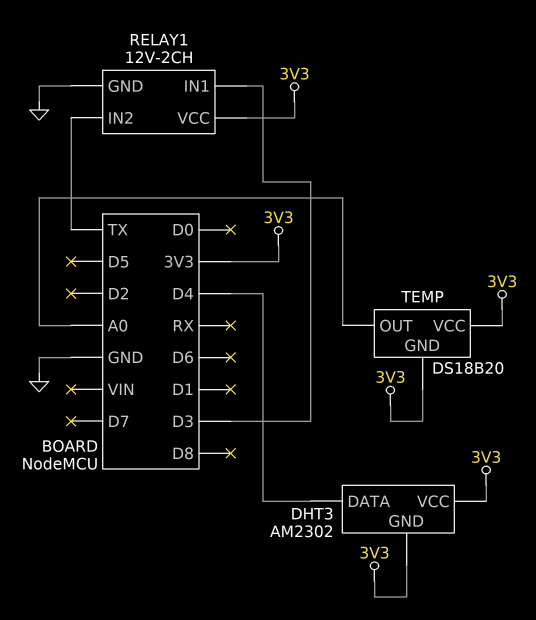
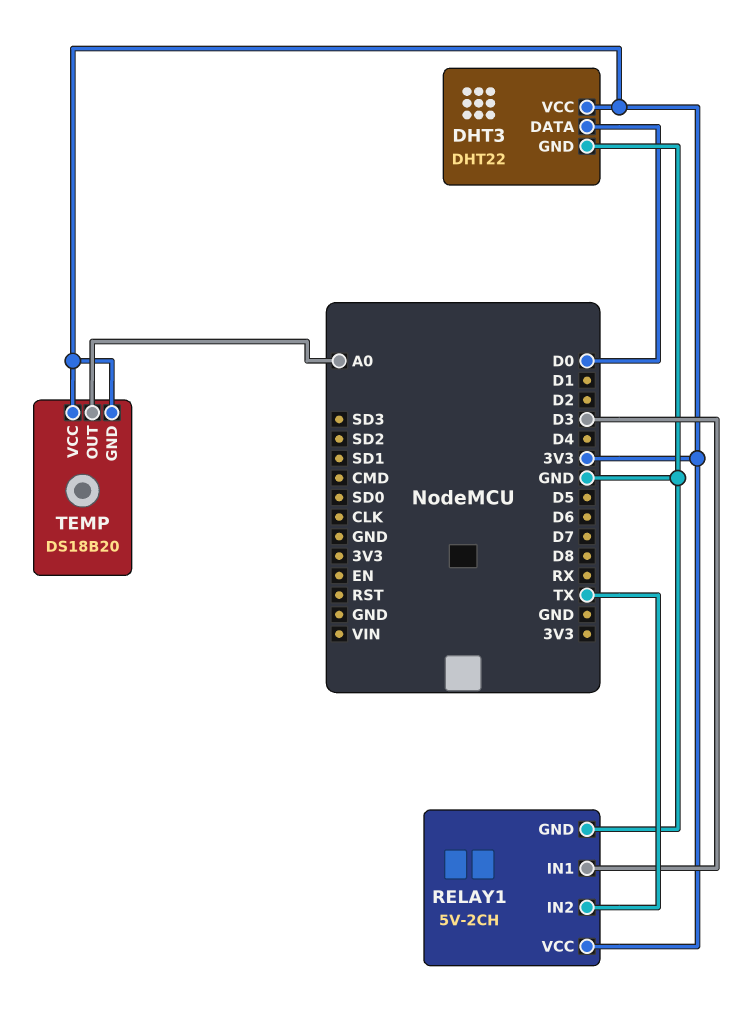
DHT3: AM2302 -> DHT22
DHT3 pin DATA: D4 -> D0
DHT3 pin GND: 3V3 -> GND
RELAY1: 12V-2CH -> 5V-2CH

